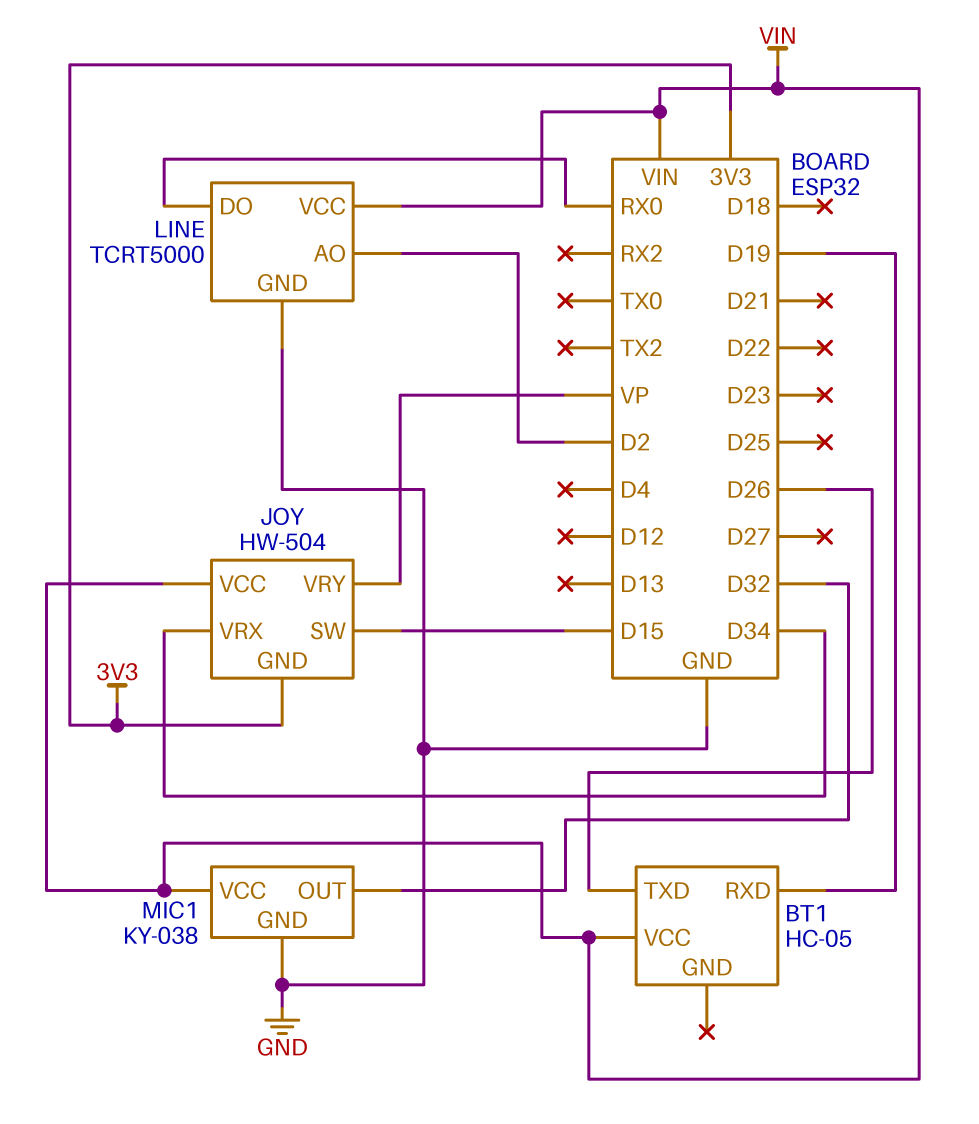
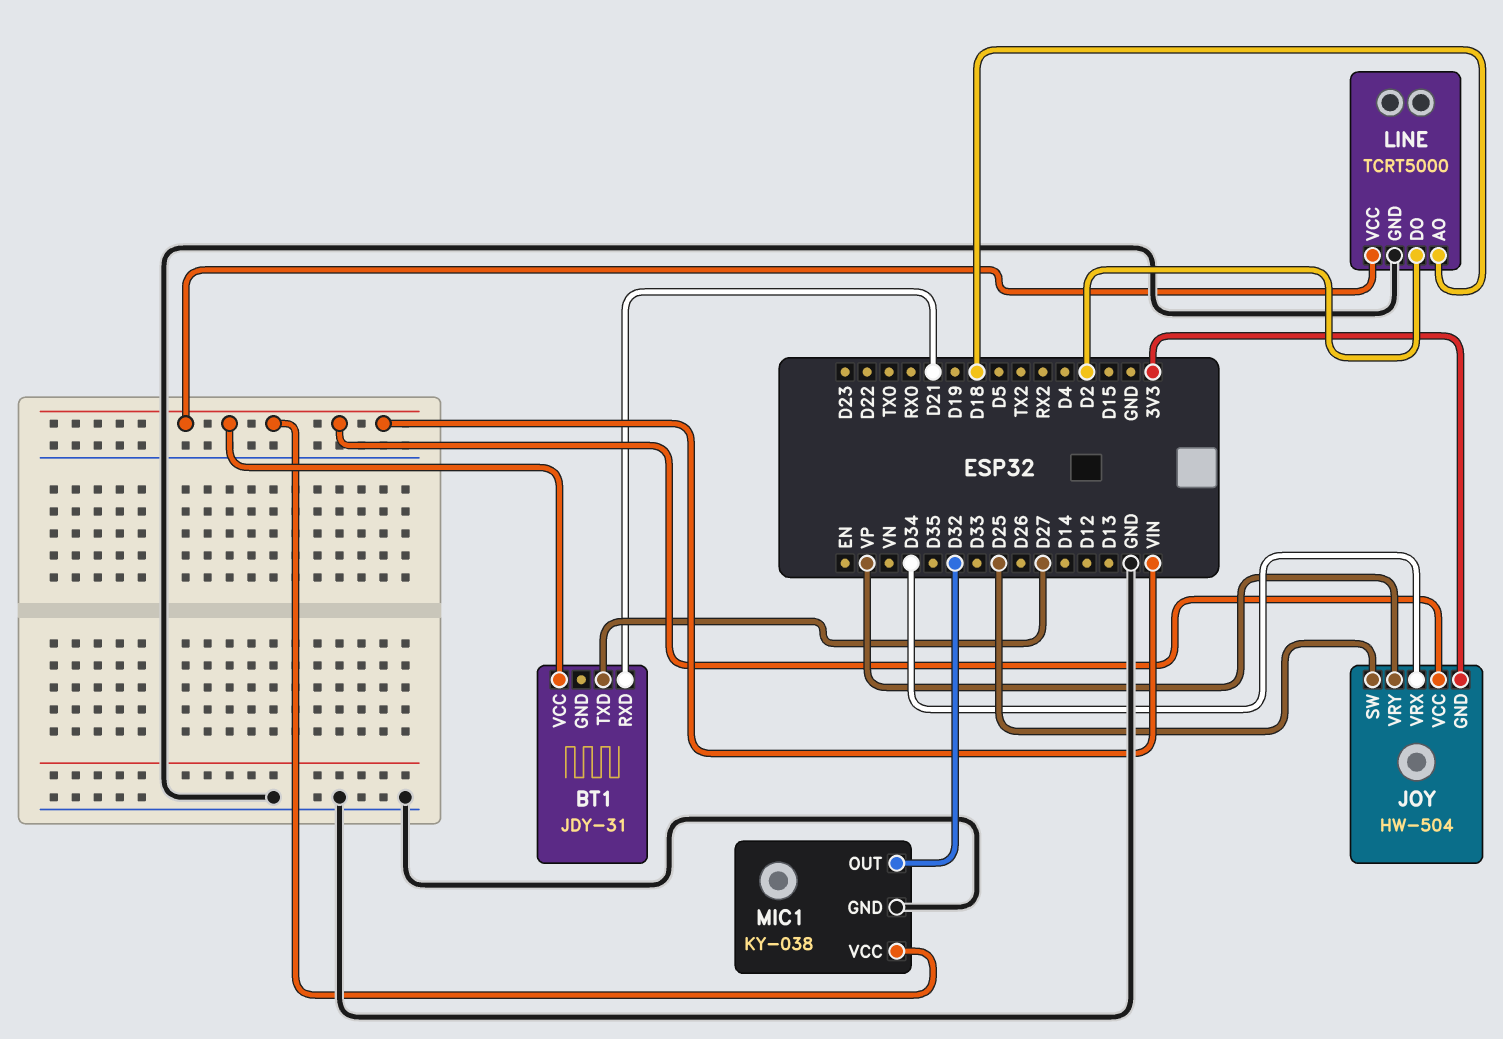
BT1: HC-05 -> JDY-31
BT1 pin RXD: D19 -> D21
BT1 pin TXD: D26 -> D27
JOY pin SW: D15 -> D25
LINE pin AO: D2 -> D18
LINE pin DO: RX0 -> D2

